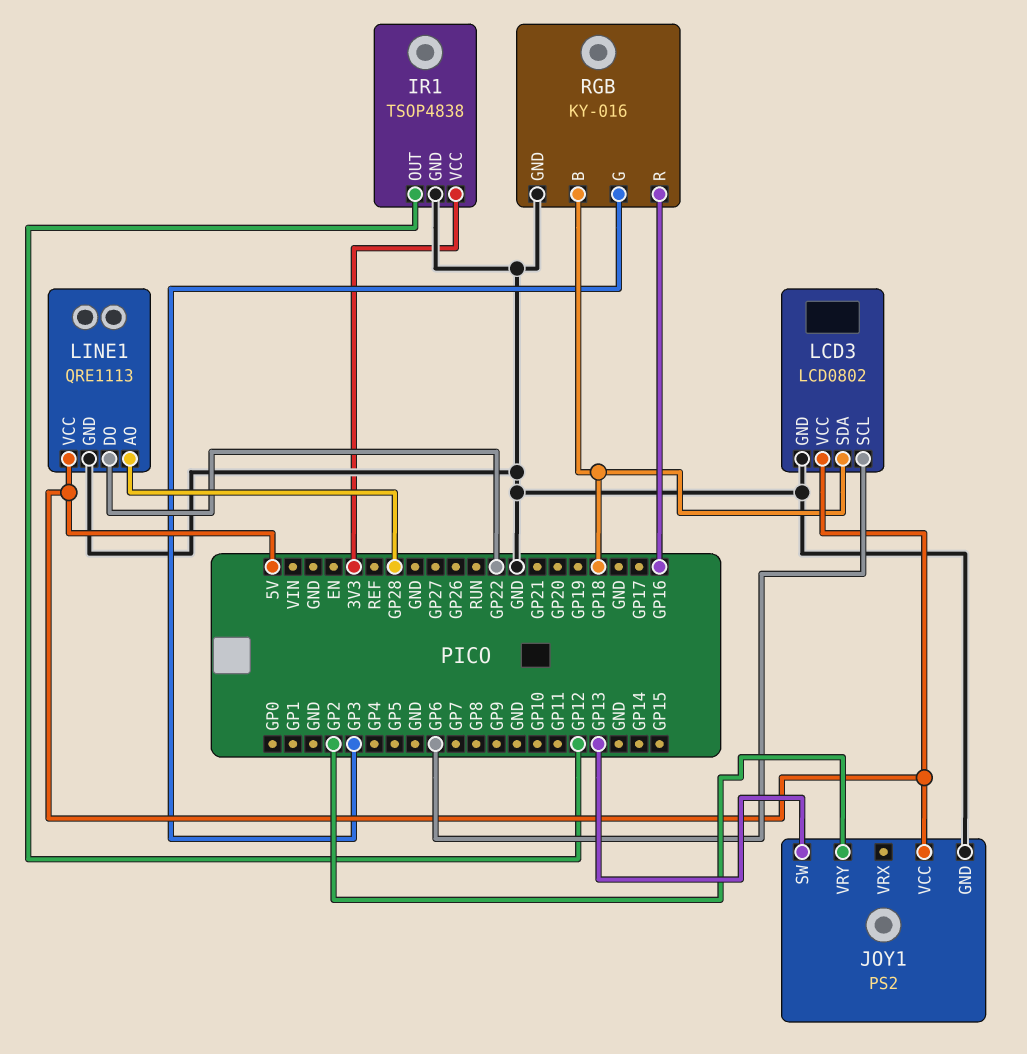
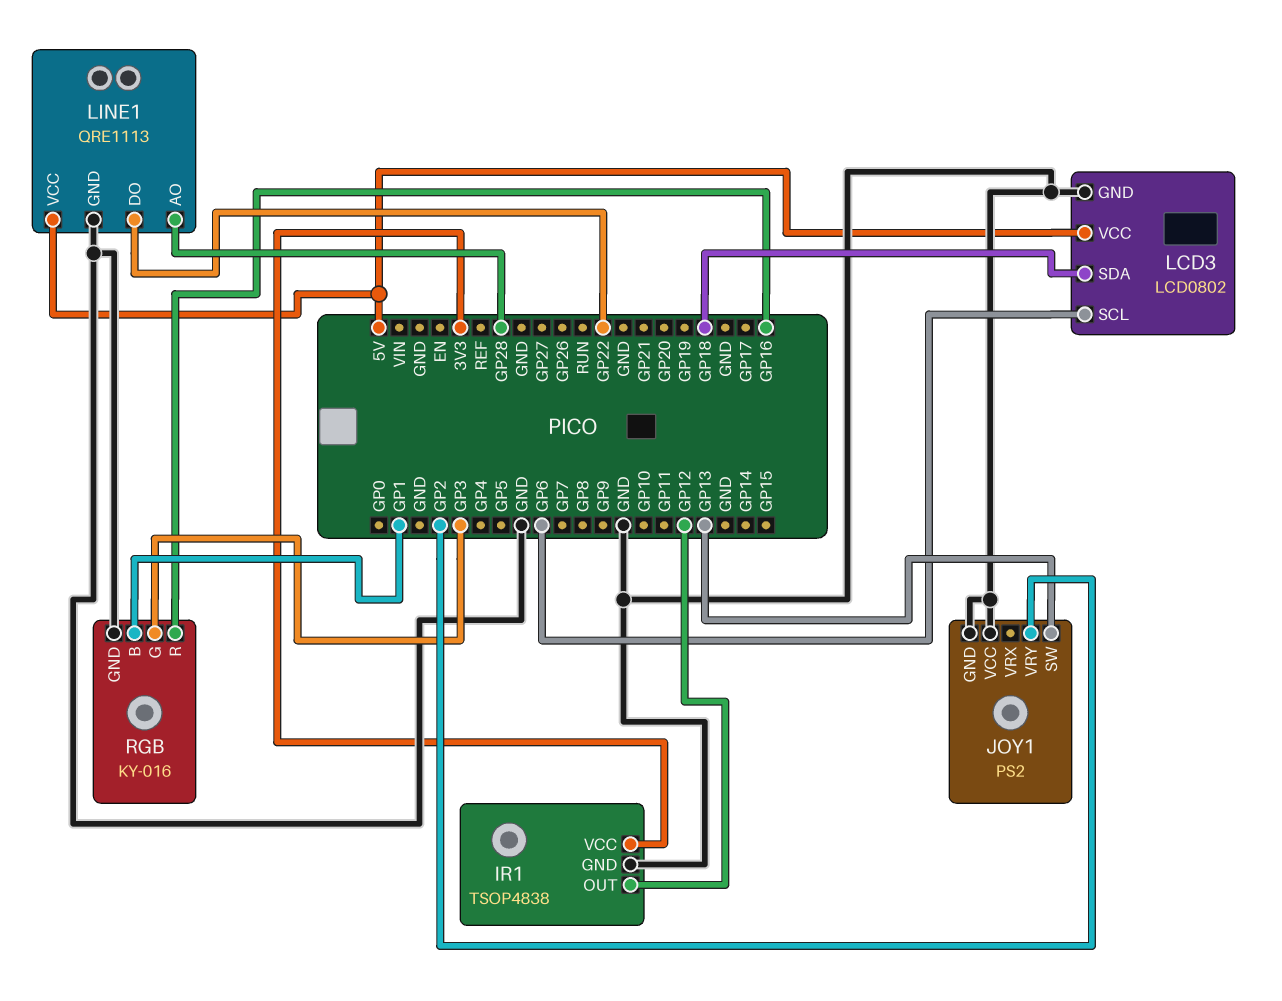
JOY1 pin VCC: 5V -> GND
RGB pin B: GP18 -> GP1

